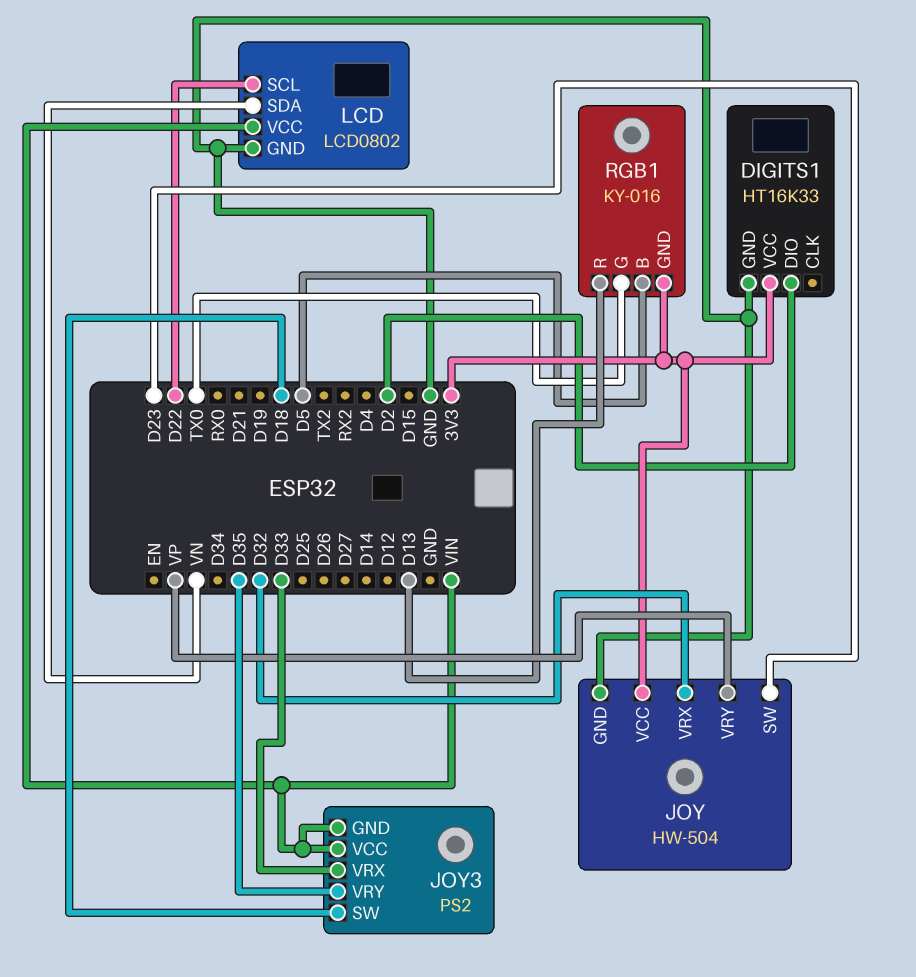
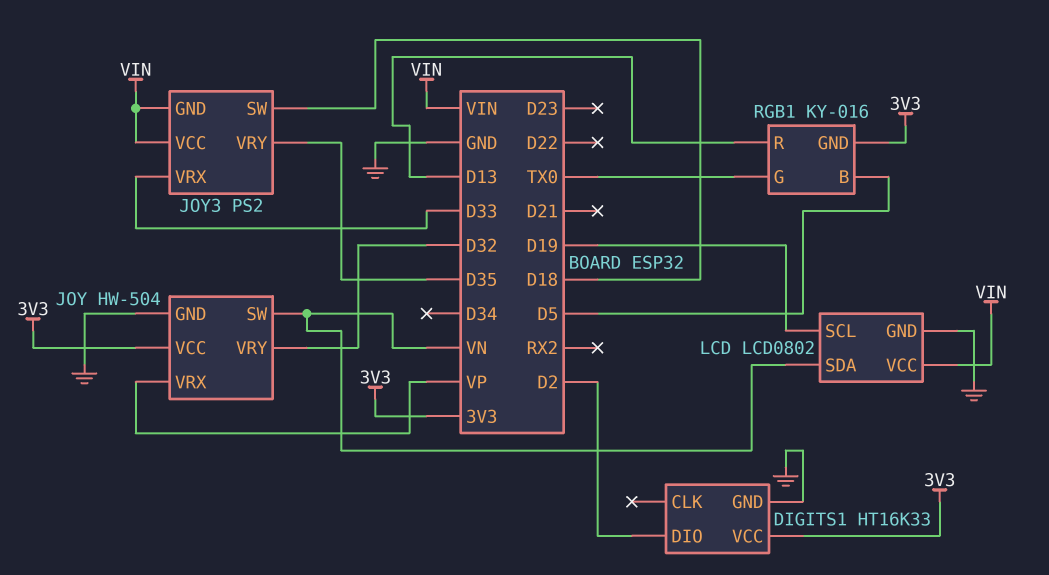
JOY pin SW: D23 -> VN
JOY pin VRX: D32 -> VP
JOY pin VRY: VP -> D32
LCD pin SCL: D22 -> D19

